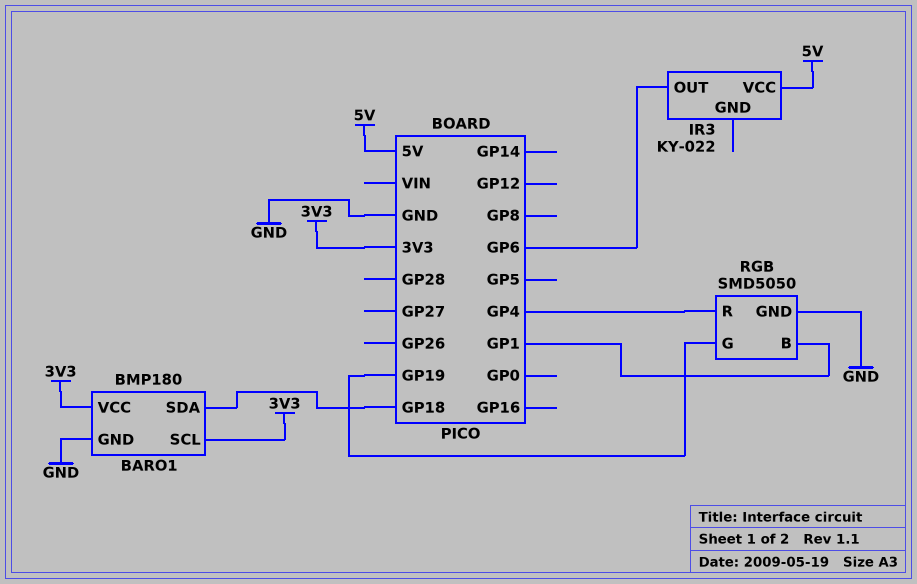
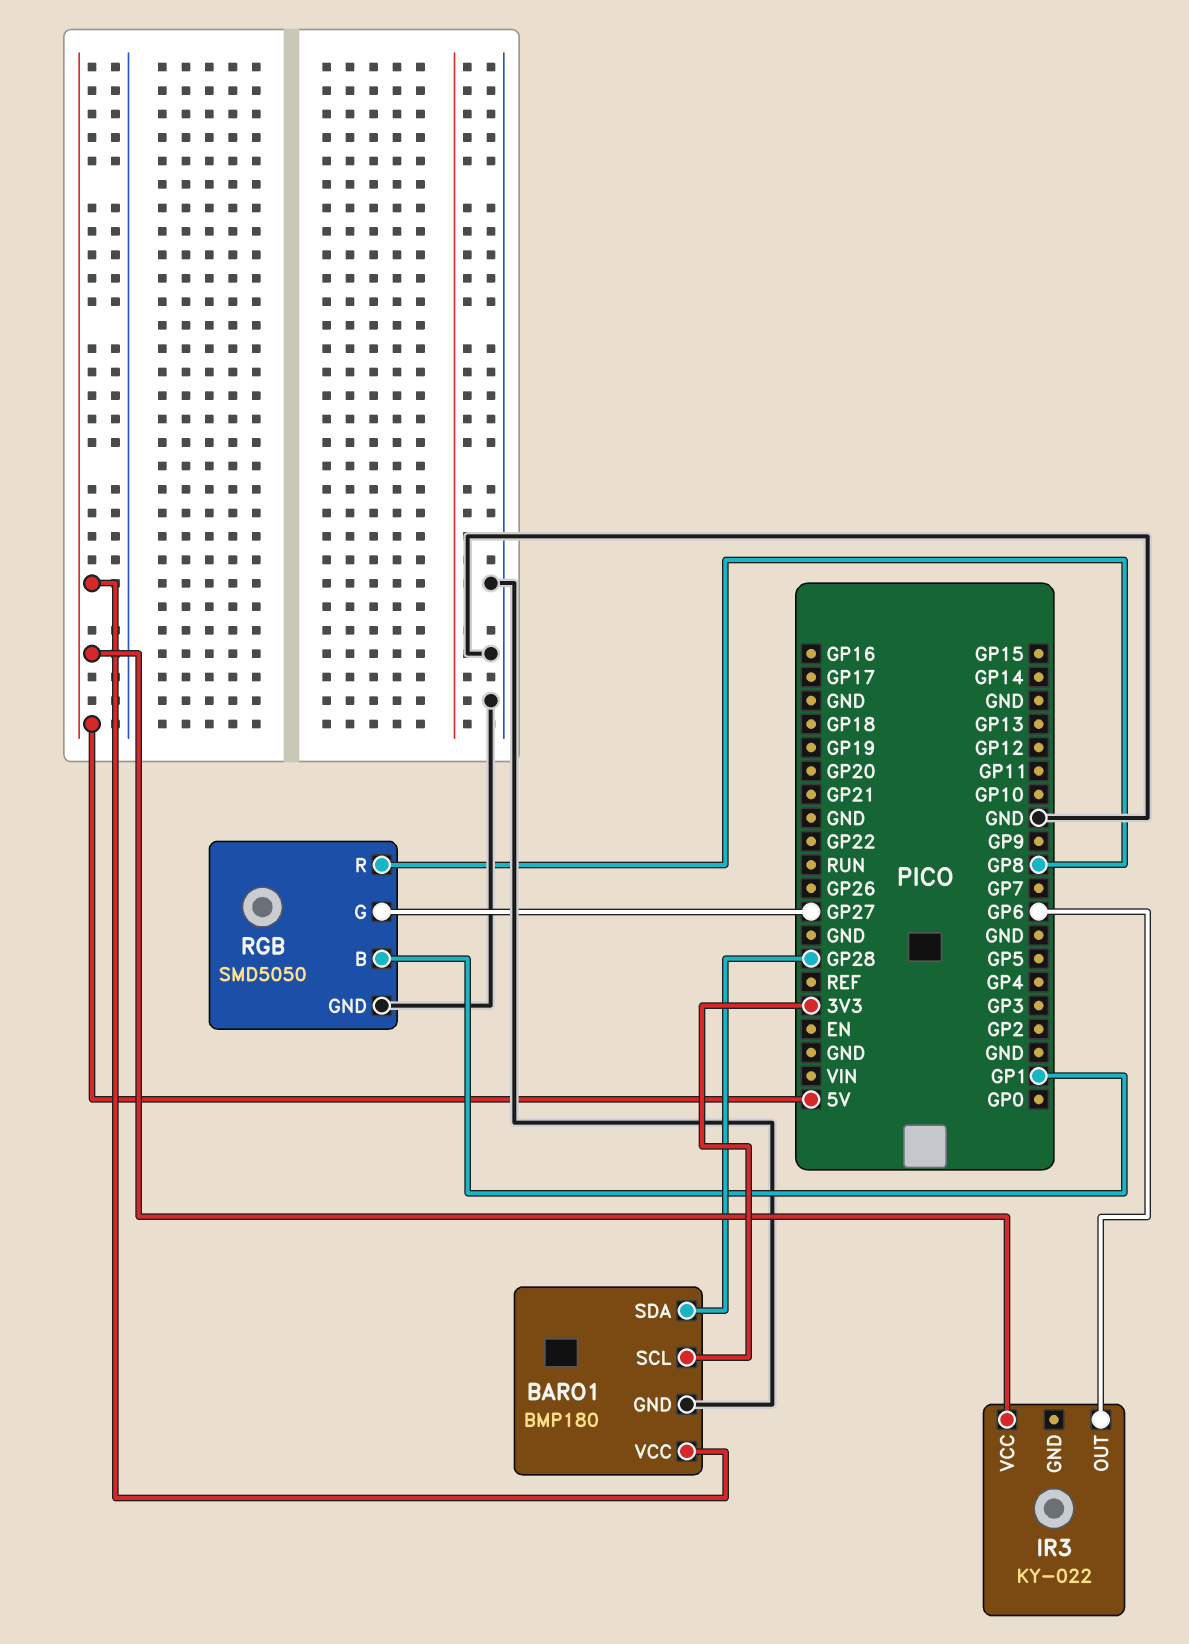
BARO1 pin SDA: GP18 -> GP28
BARO1 pin VCC: 3V3 -> 5V
RGB pin G: GP19 -> GP27
RGB pin R: GP4 -> GP8

